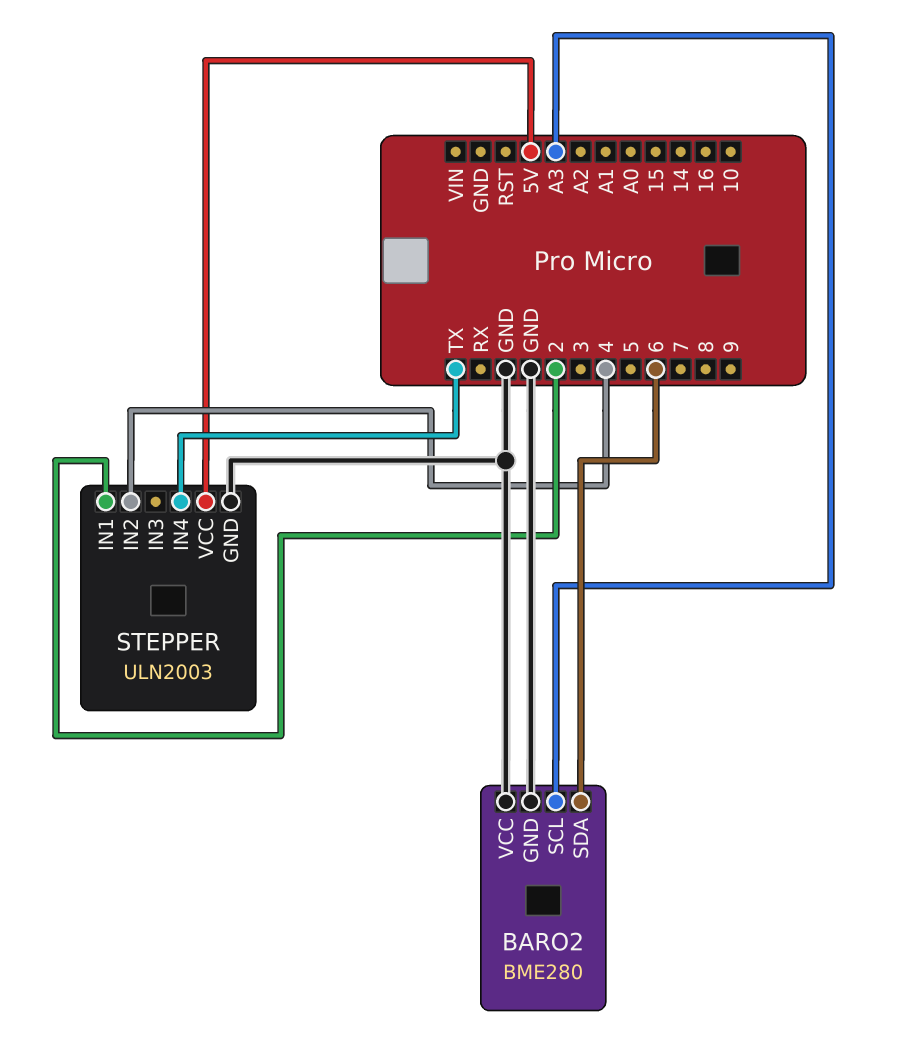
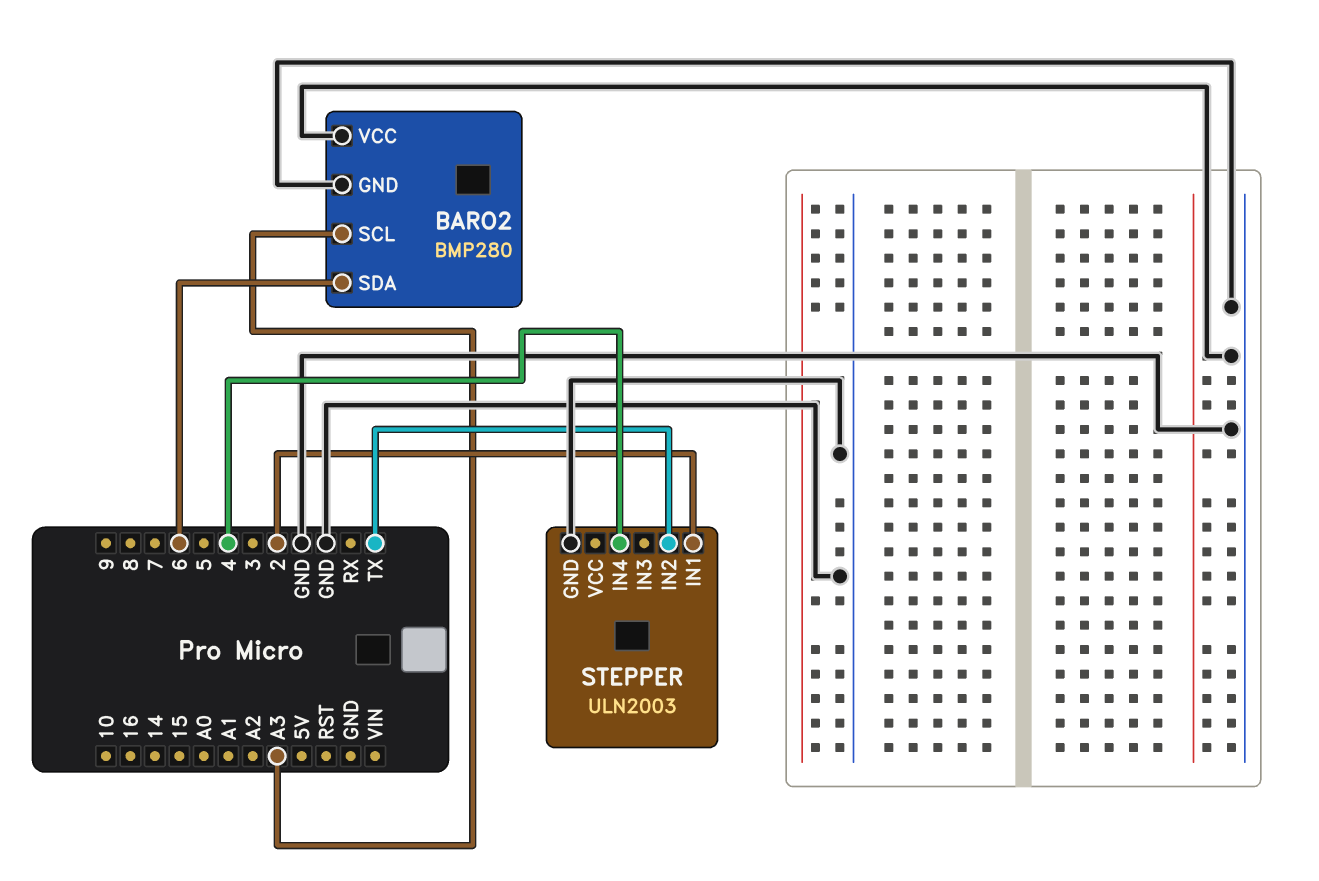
BARO2: BME280 -> BMP280
STEPPER pin IN2: 4 -> TX
STEPPER pin IN4: TX -> 4
STEPPER pin VCC: 5V -> none

